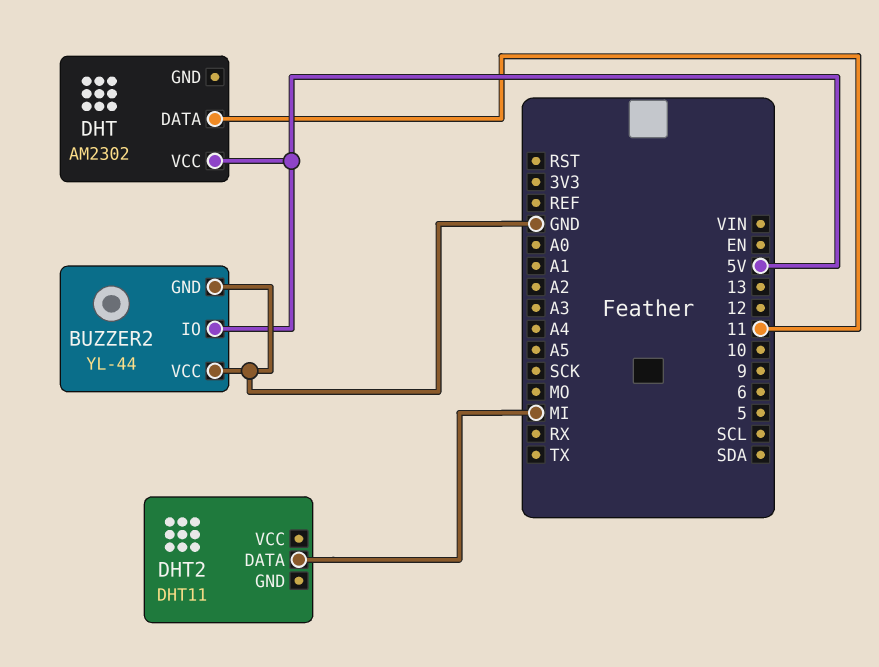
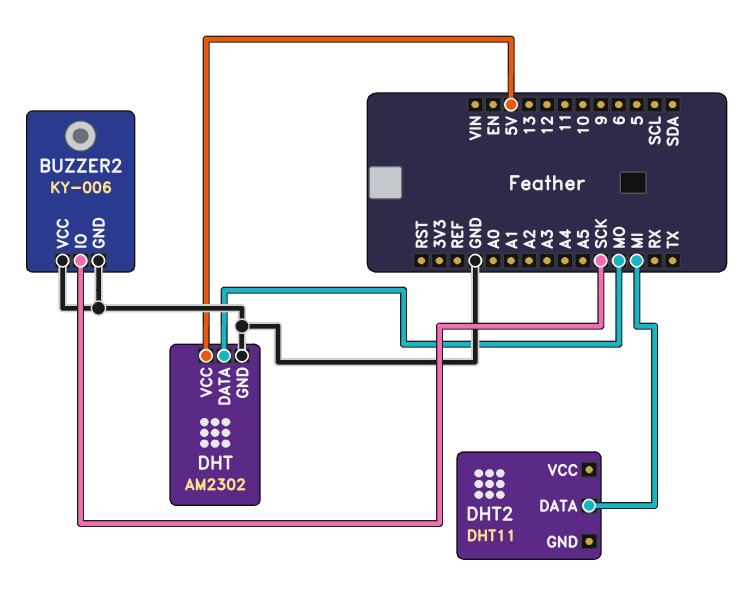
BUZZER2: YL-44 -> KY-006
BUZZER2 pin IO: 5V -> SCK
DHT pin DATA: 11 -> MO
DHT pin GND: none -> GND

